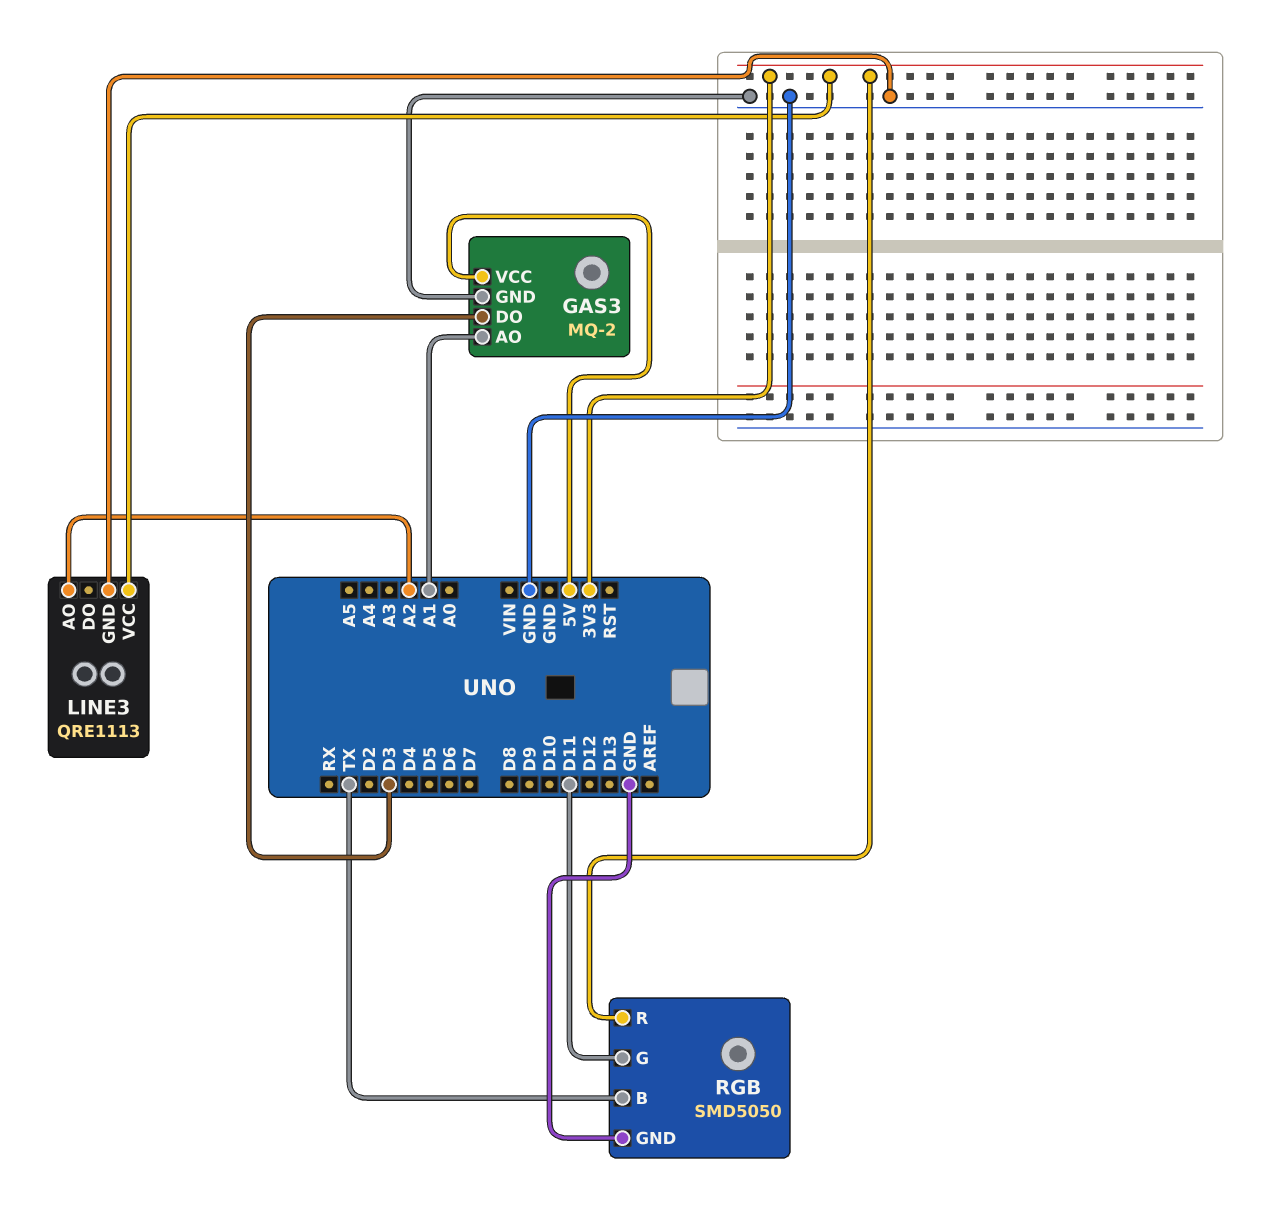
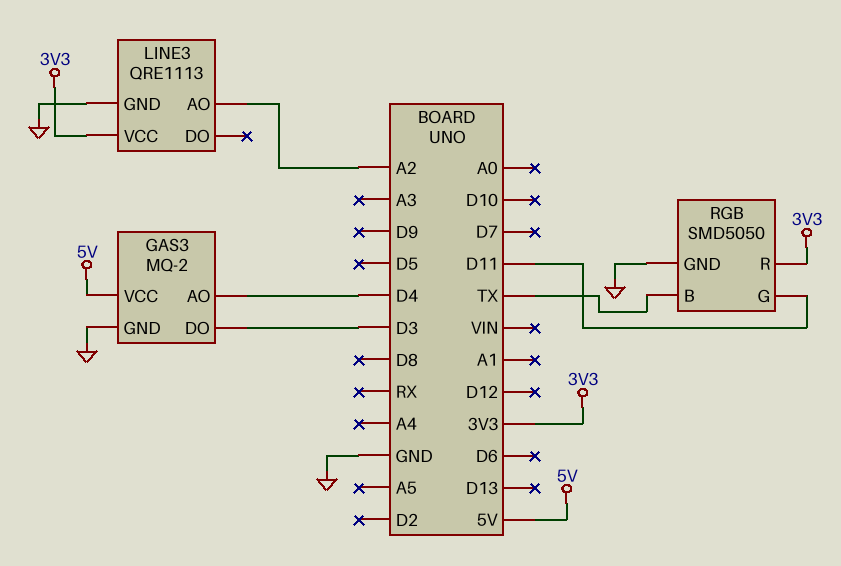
GAS3 pin AO: A1 -> D4

